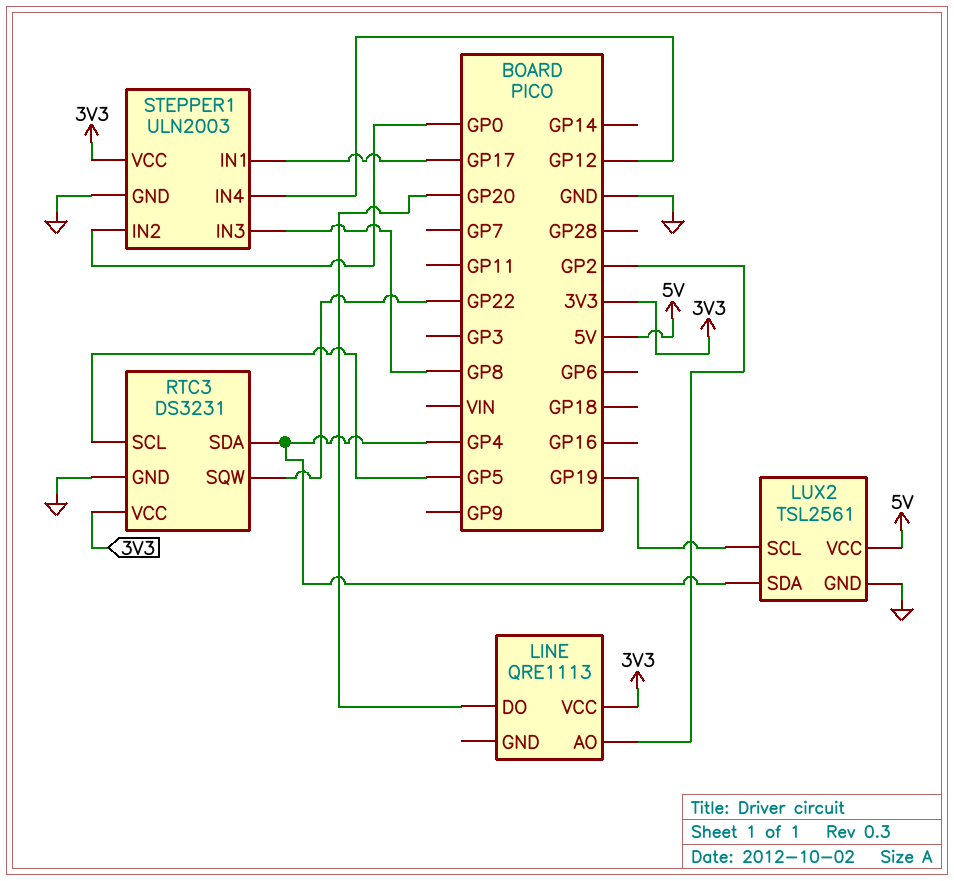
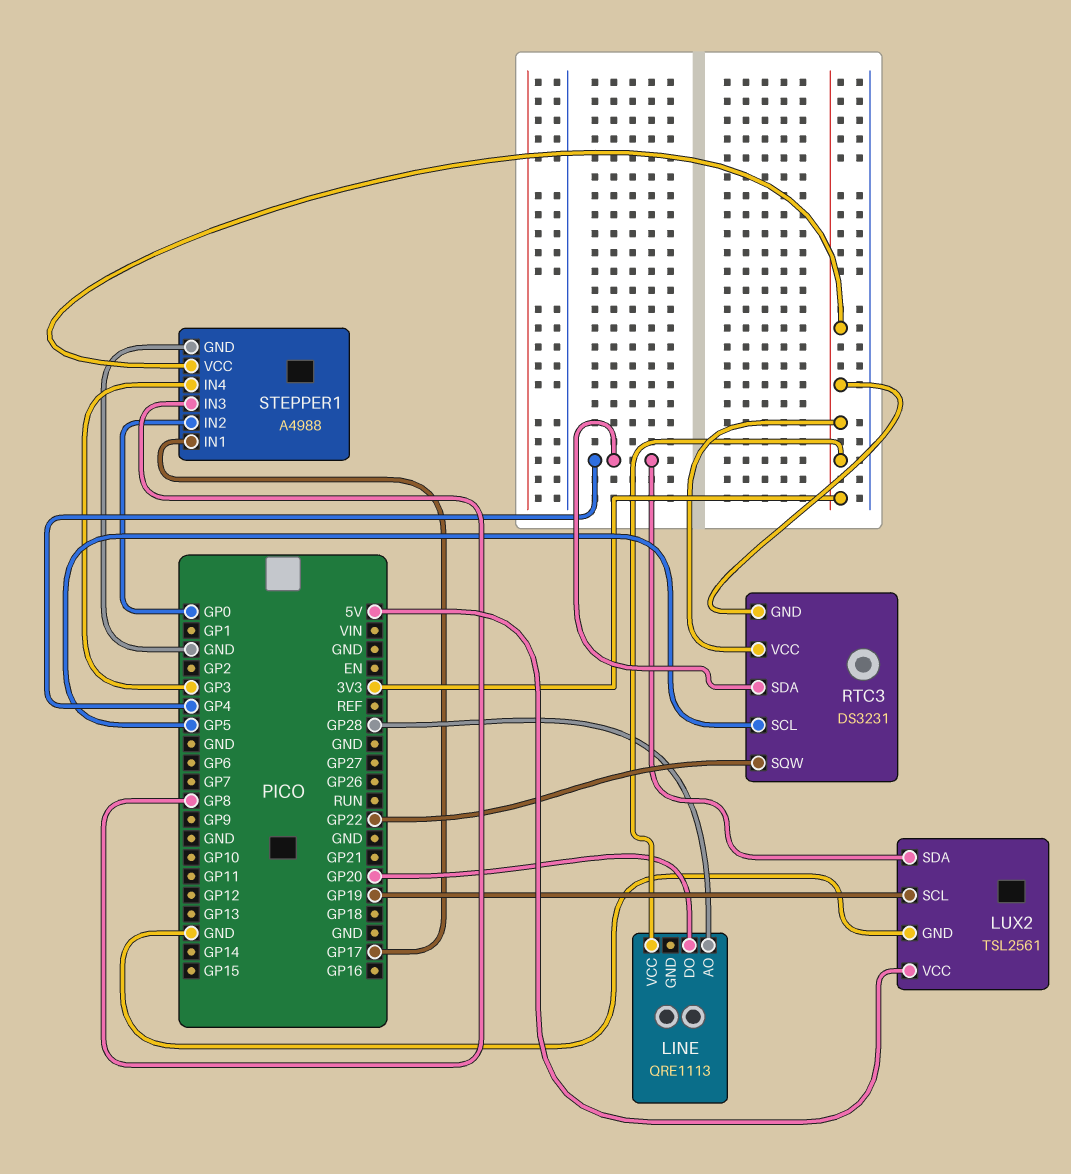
LINE pin AO: GP2 -> GP28
RTC3 pin GND: GND -> 3V3
STEPPER1: ULN2003 -> A4988
STEPPER1 pin IN4: GP12 -> GP3

